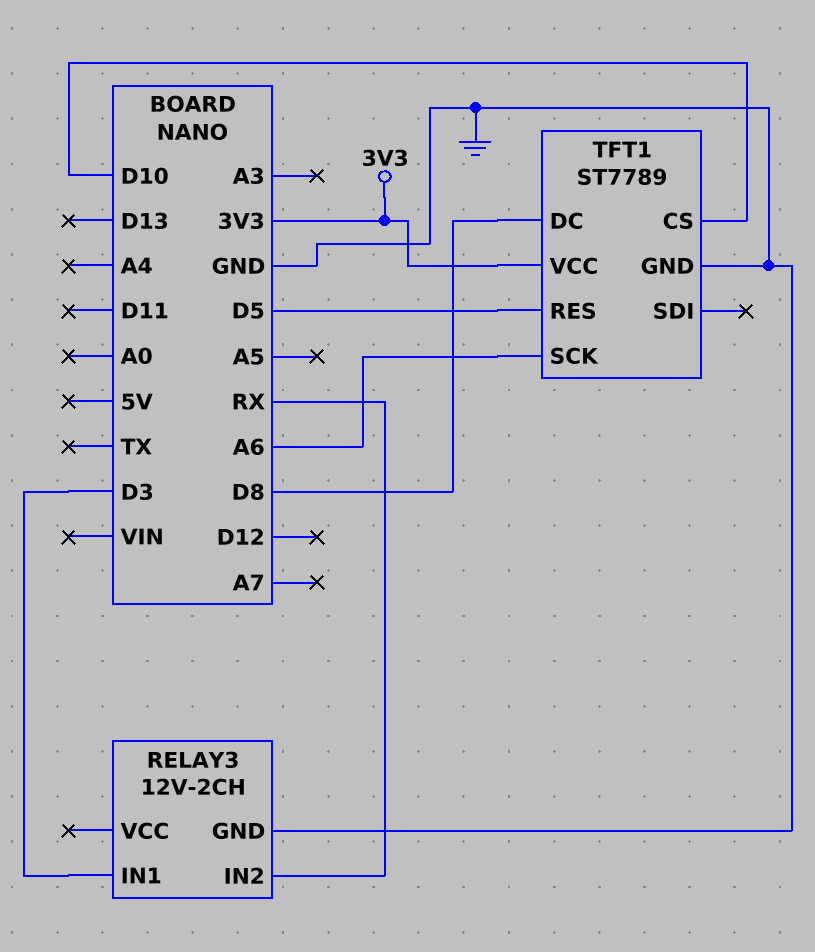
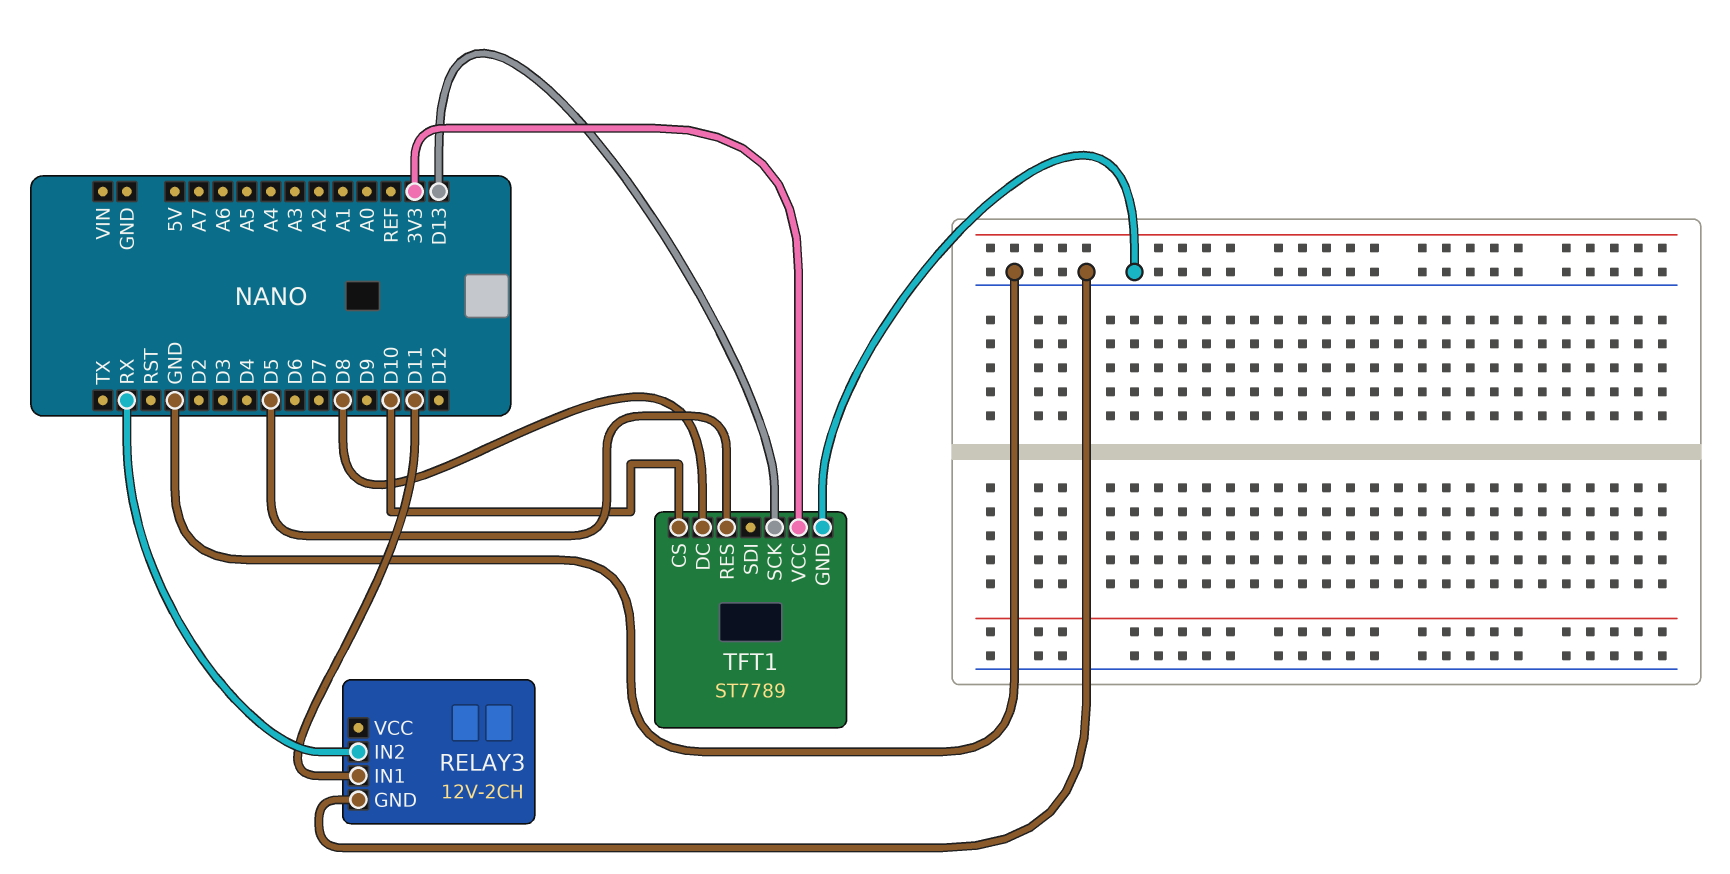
RELAY3 pin IN1: D3 -> D11
TFT1 pin SCK: A6 -> D13

